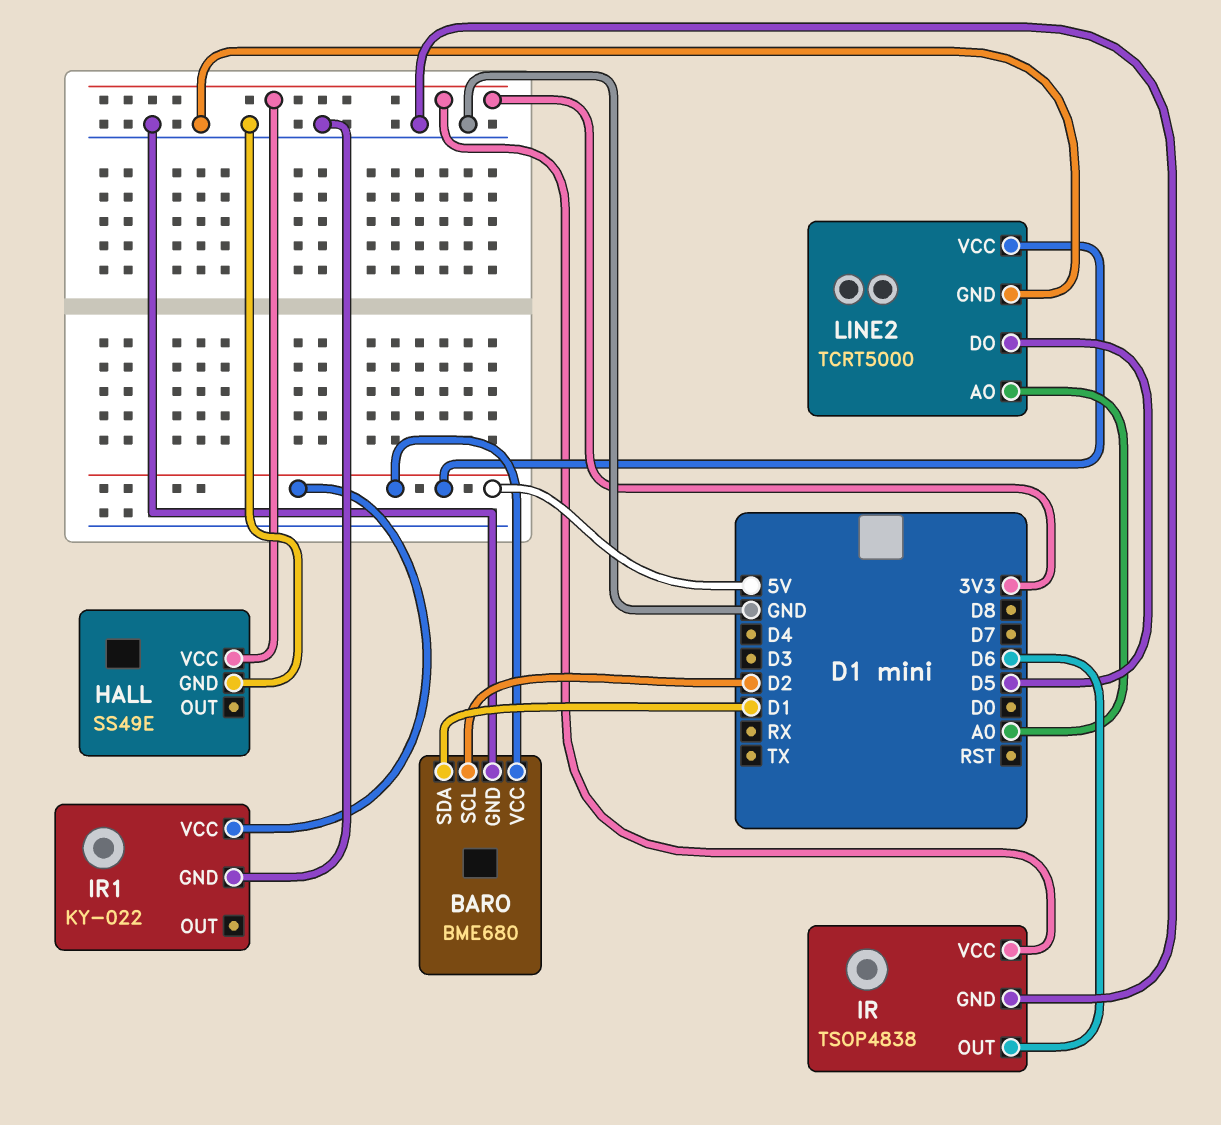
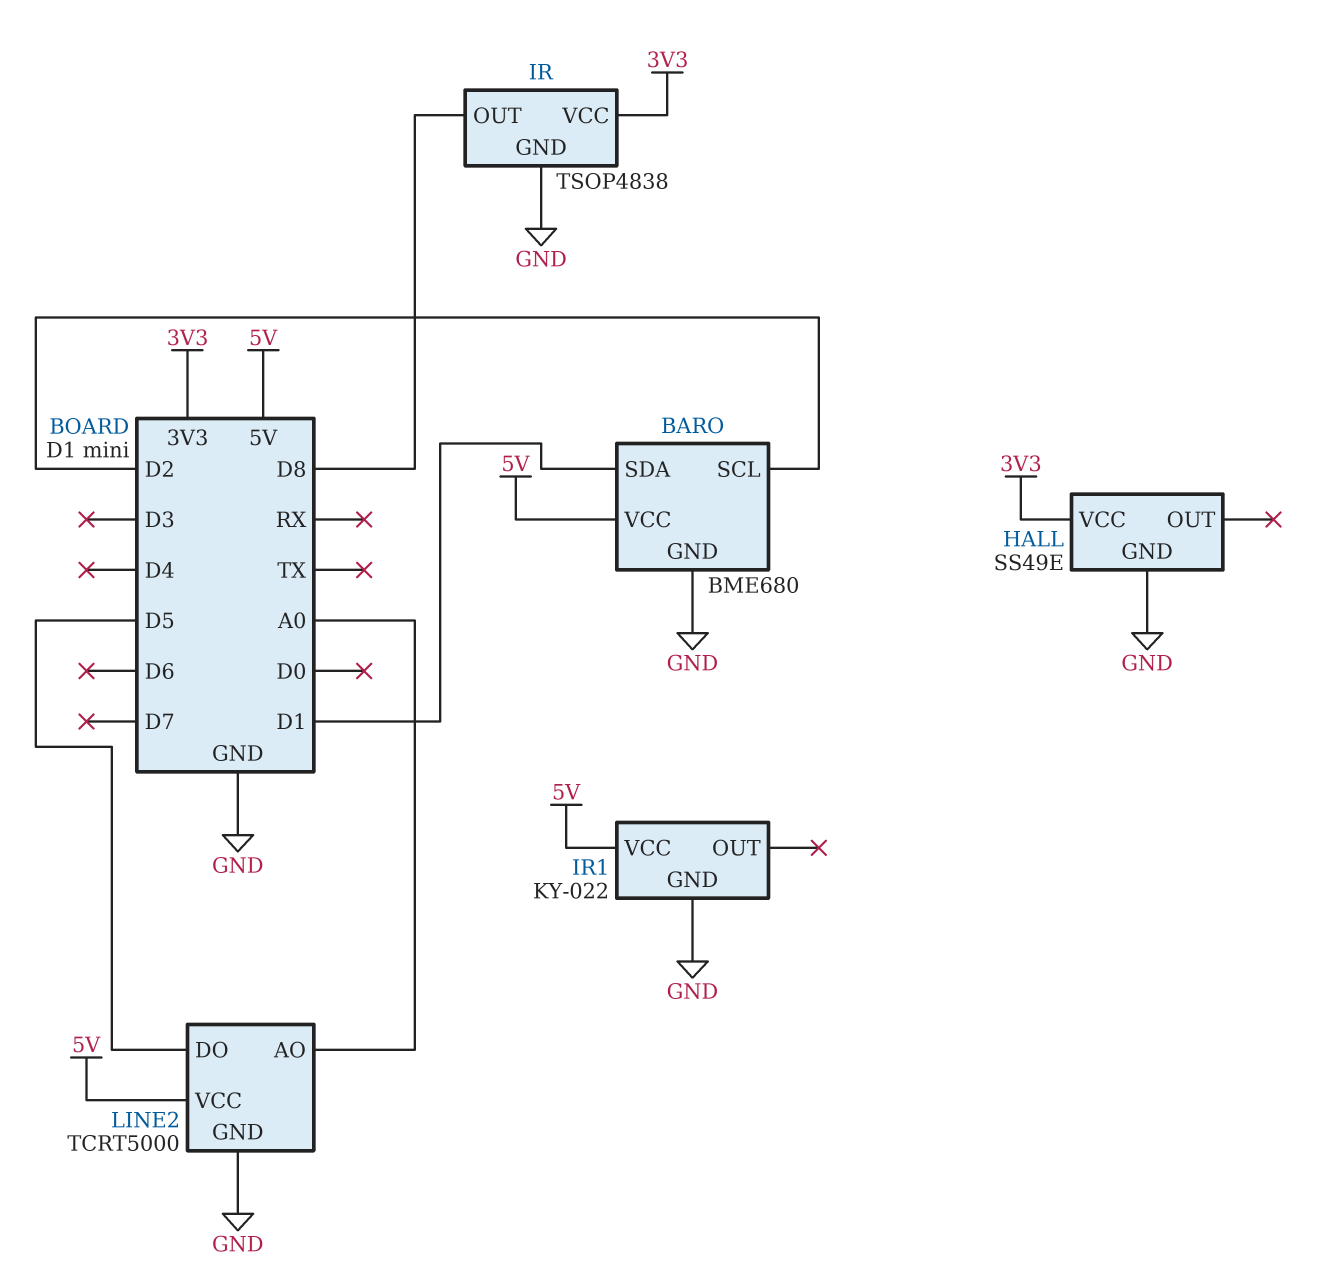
IR pin OUT: D6 -> D8

